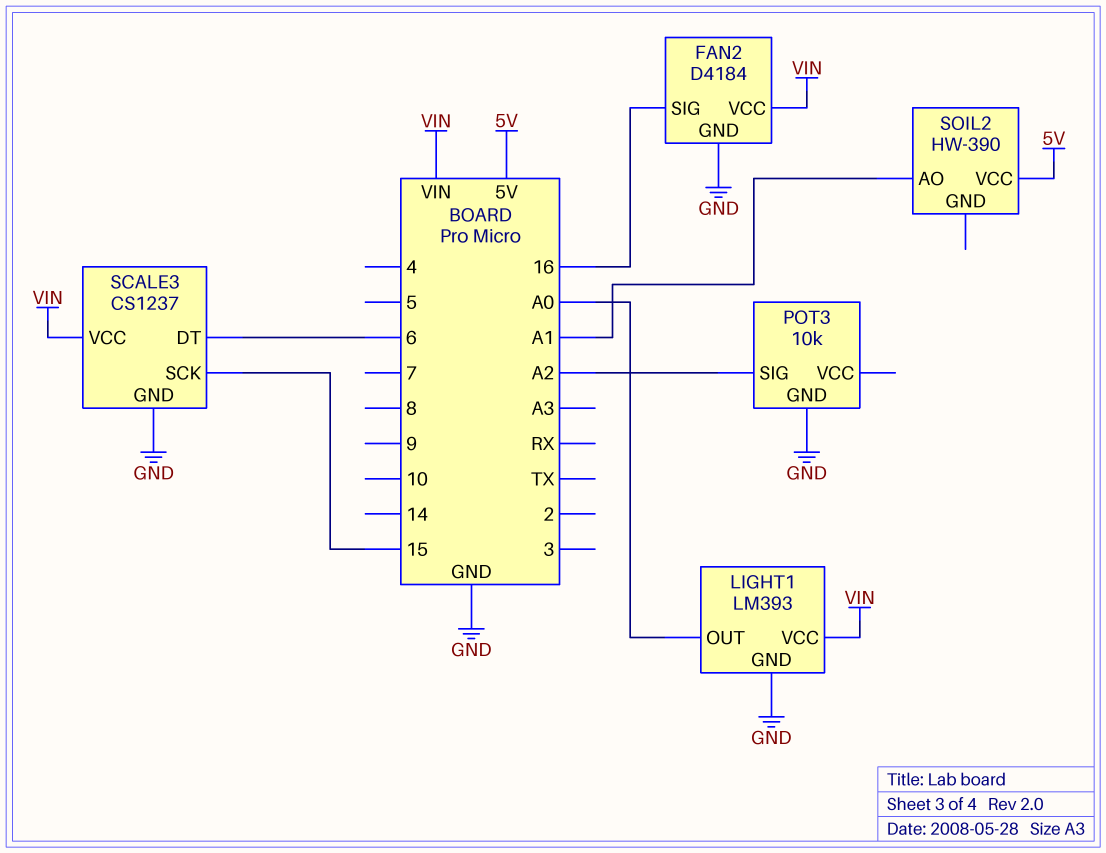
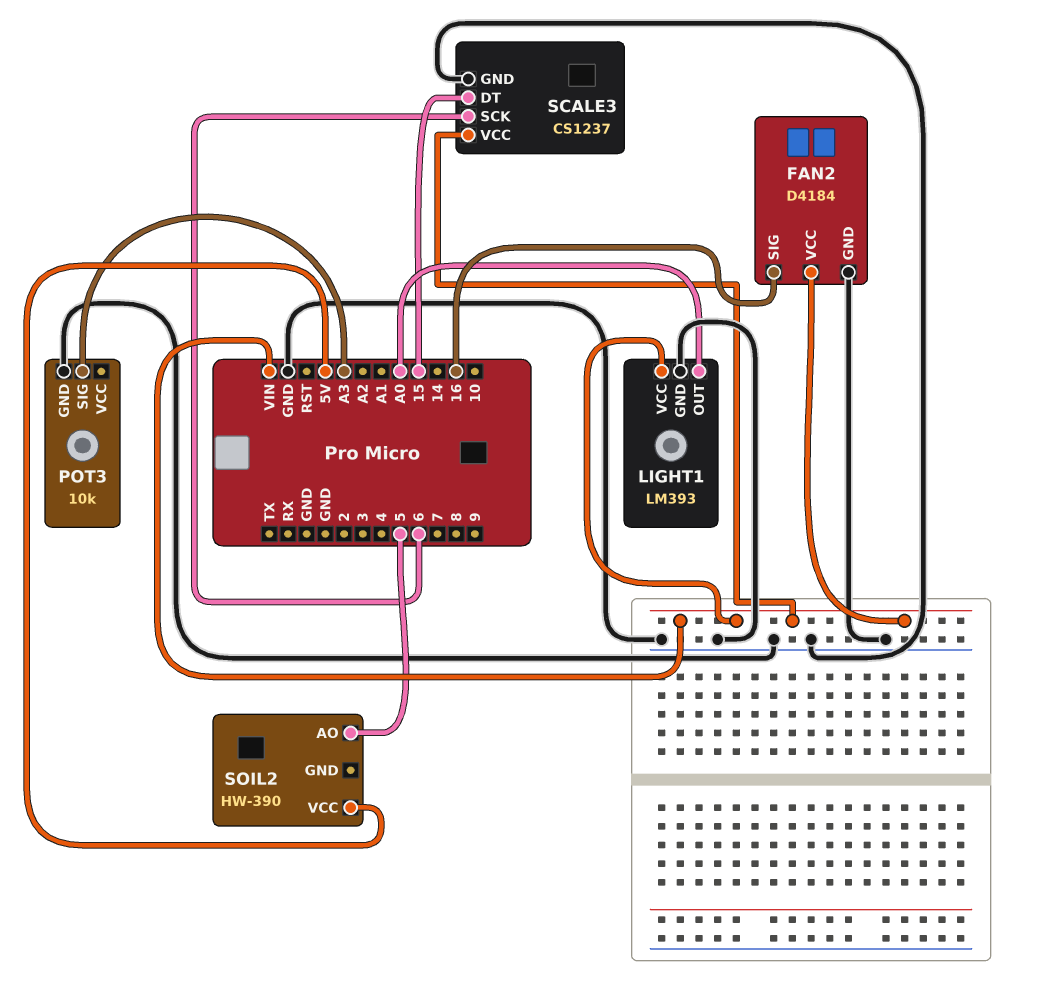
POT3 pin SIG: A2 -> A3
SCALE3 pin DT: 6 -> 15
SCALE3 pin SCK: 15 -> 6
SOIL2 pin AO: A1 -> 5

